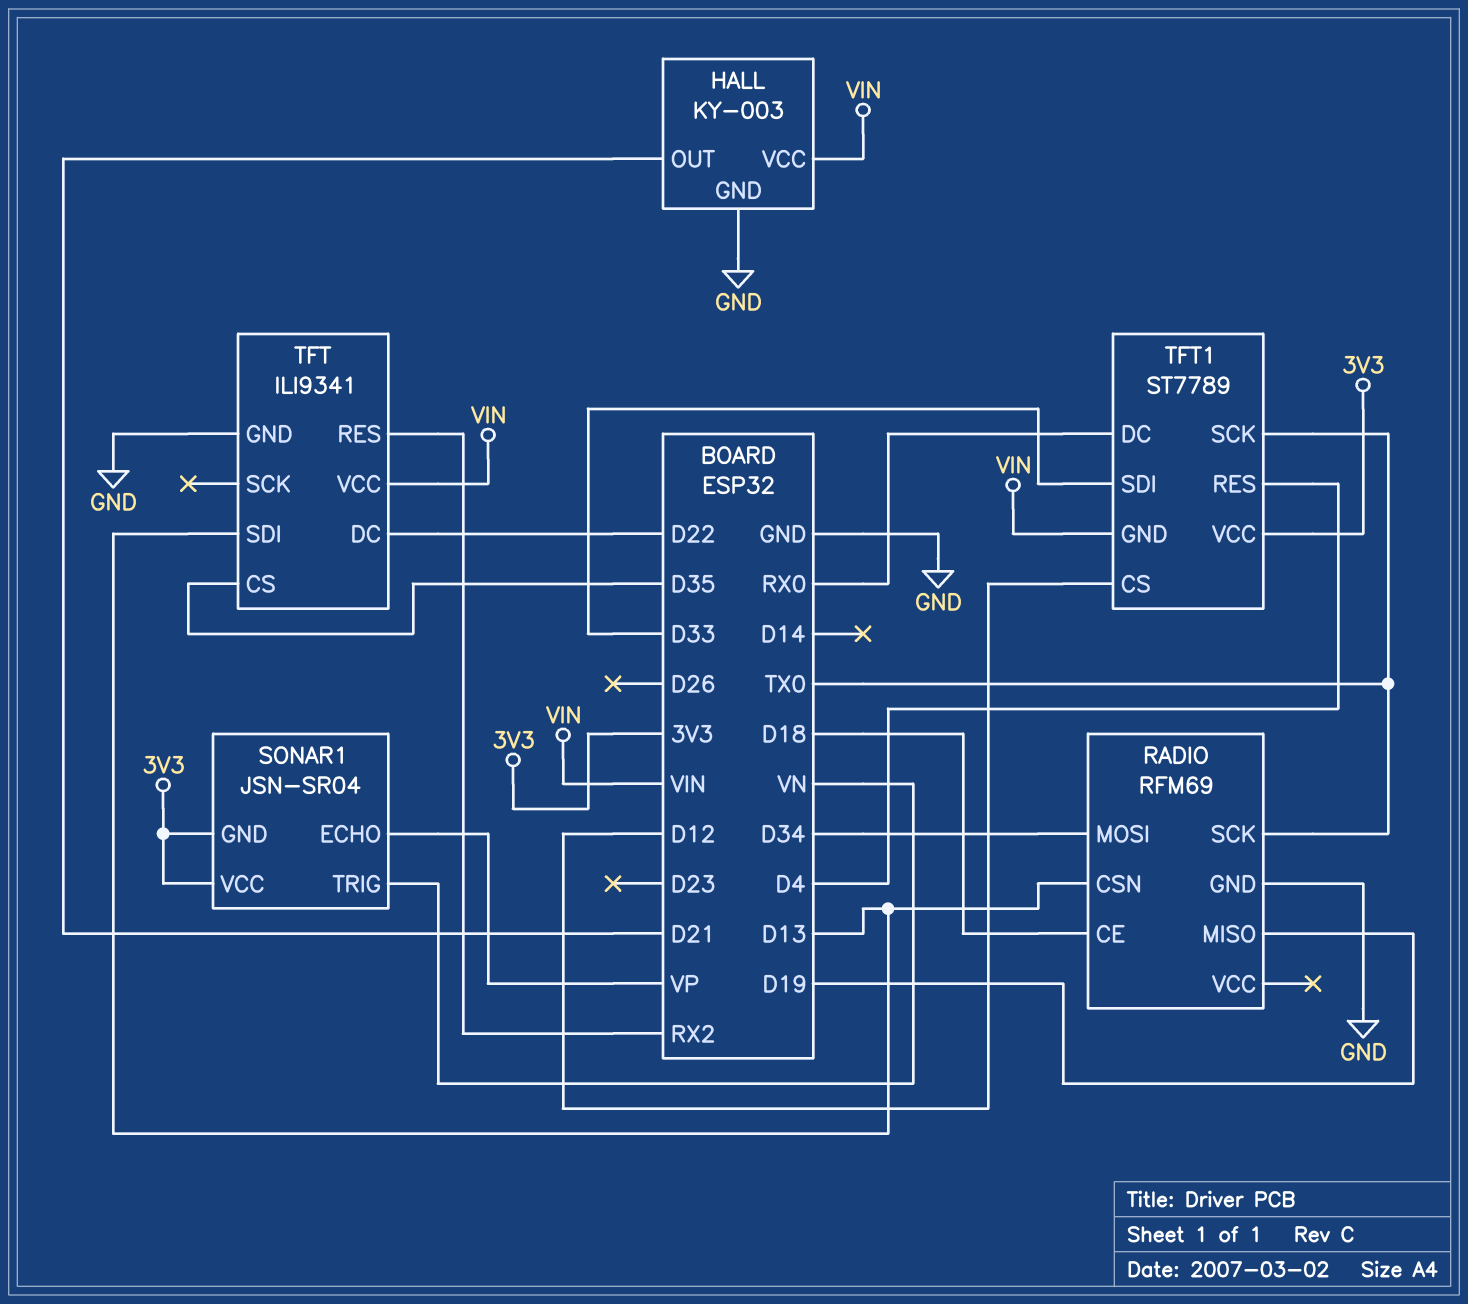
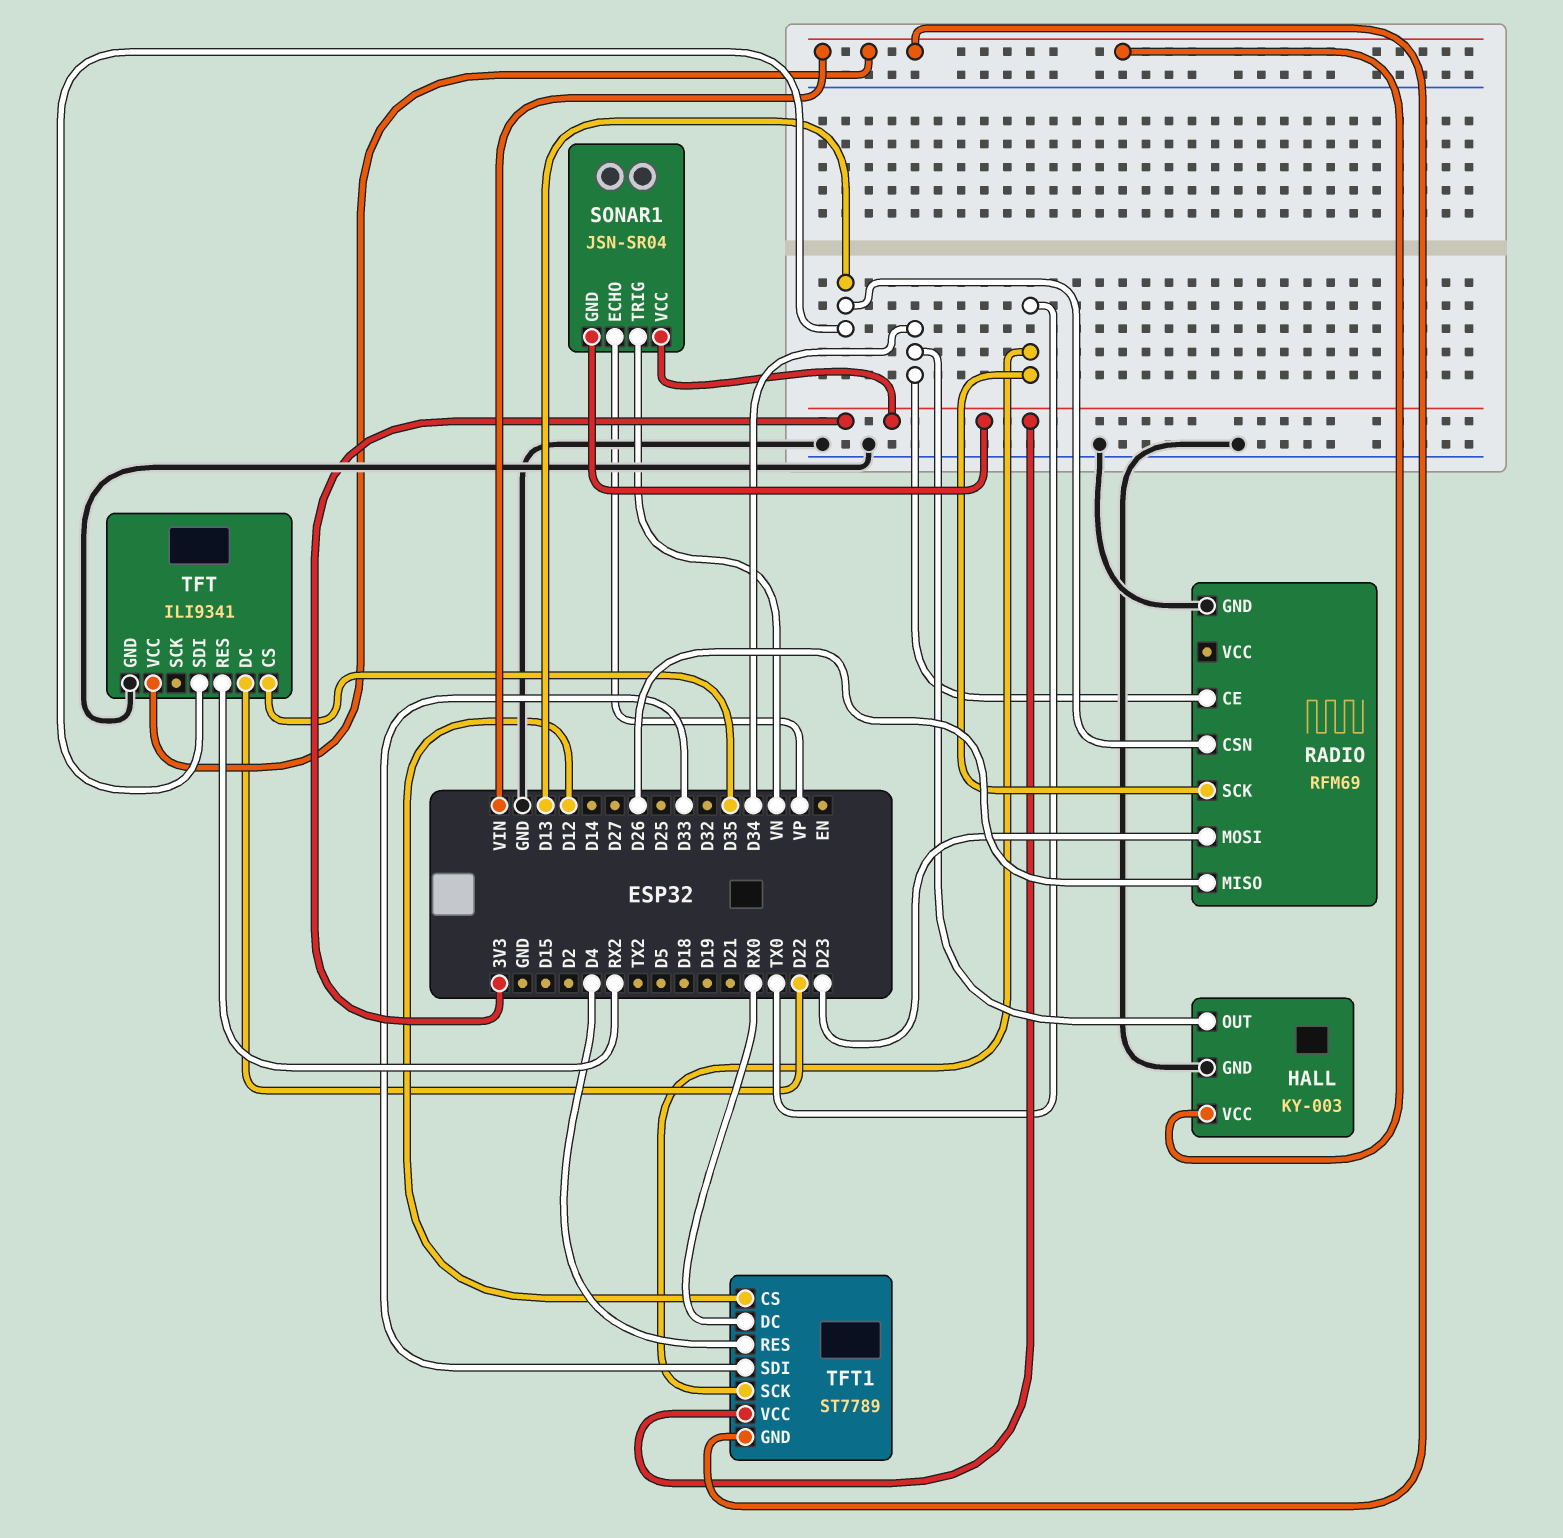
HALL pin OUT: D21 -> D34
RADIO pin CE: D18 -> D34
RADIO pin MISO: D19 -> D26
RADIO pin MOSI: D34 -> D23

